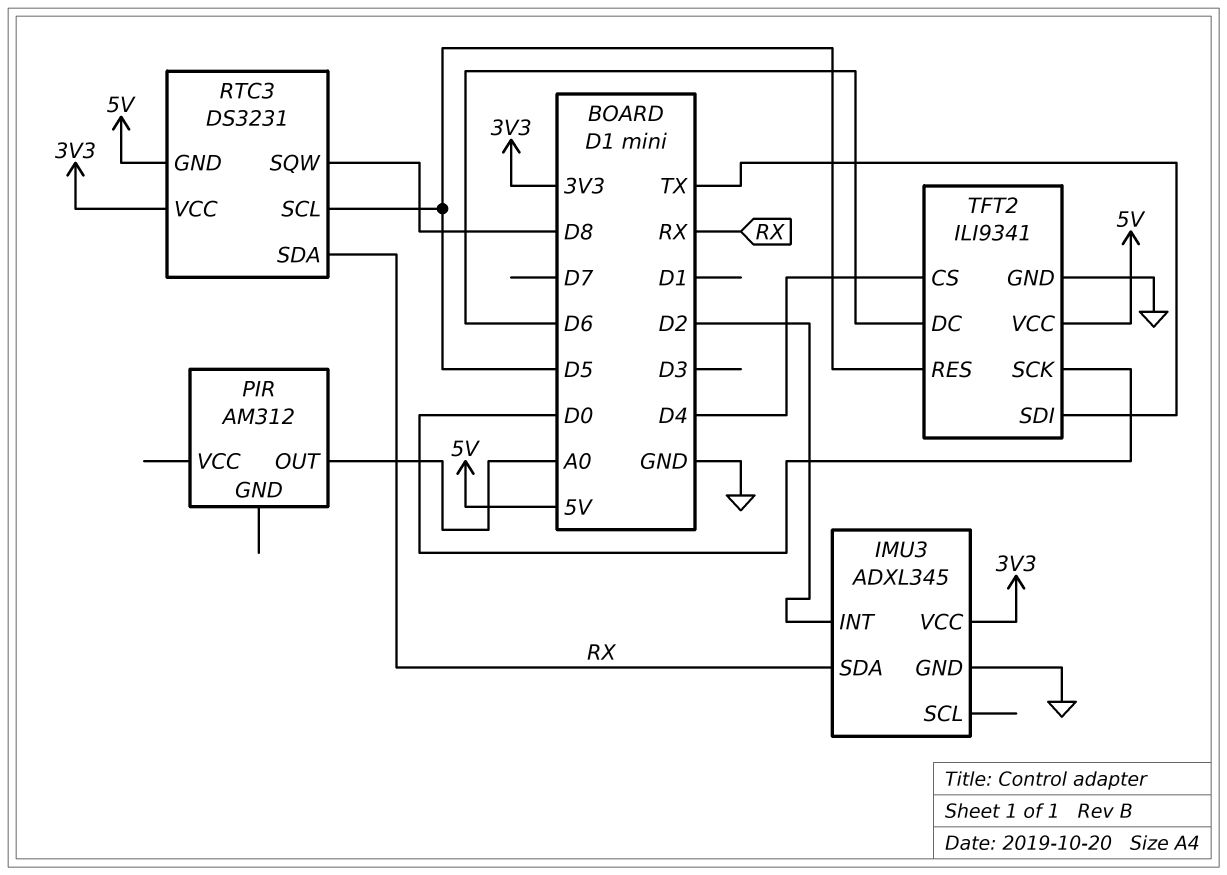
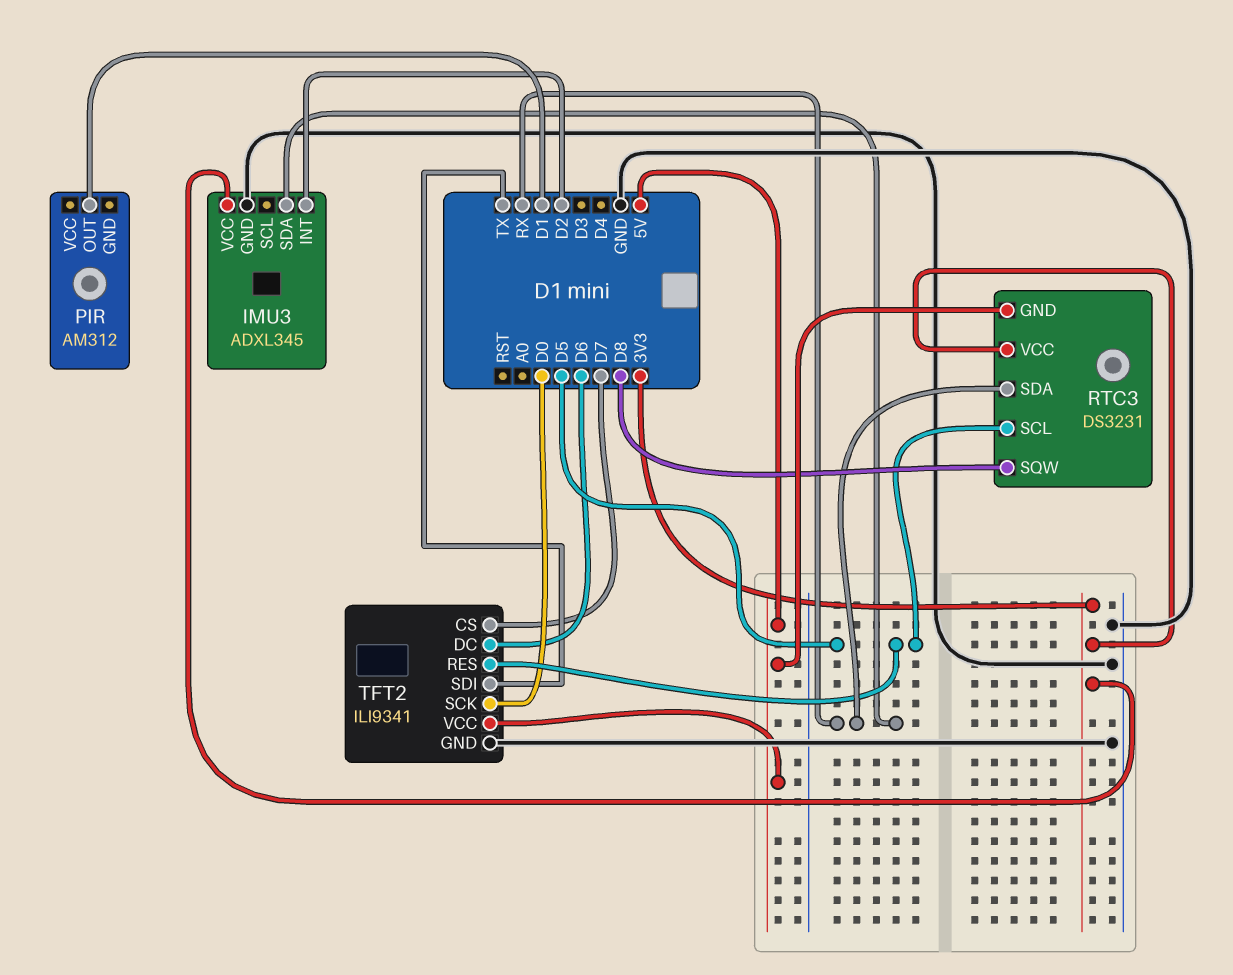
PIR pin OUT: A0 -> D1
TFT2 pin CS: D4 -> D7

